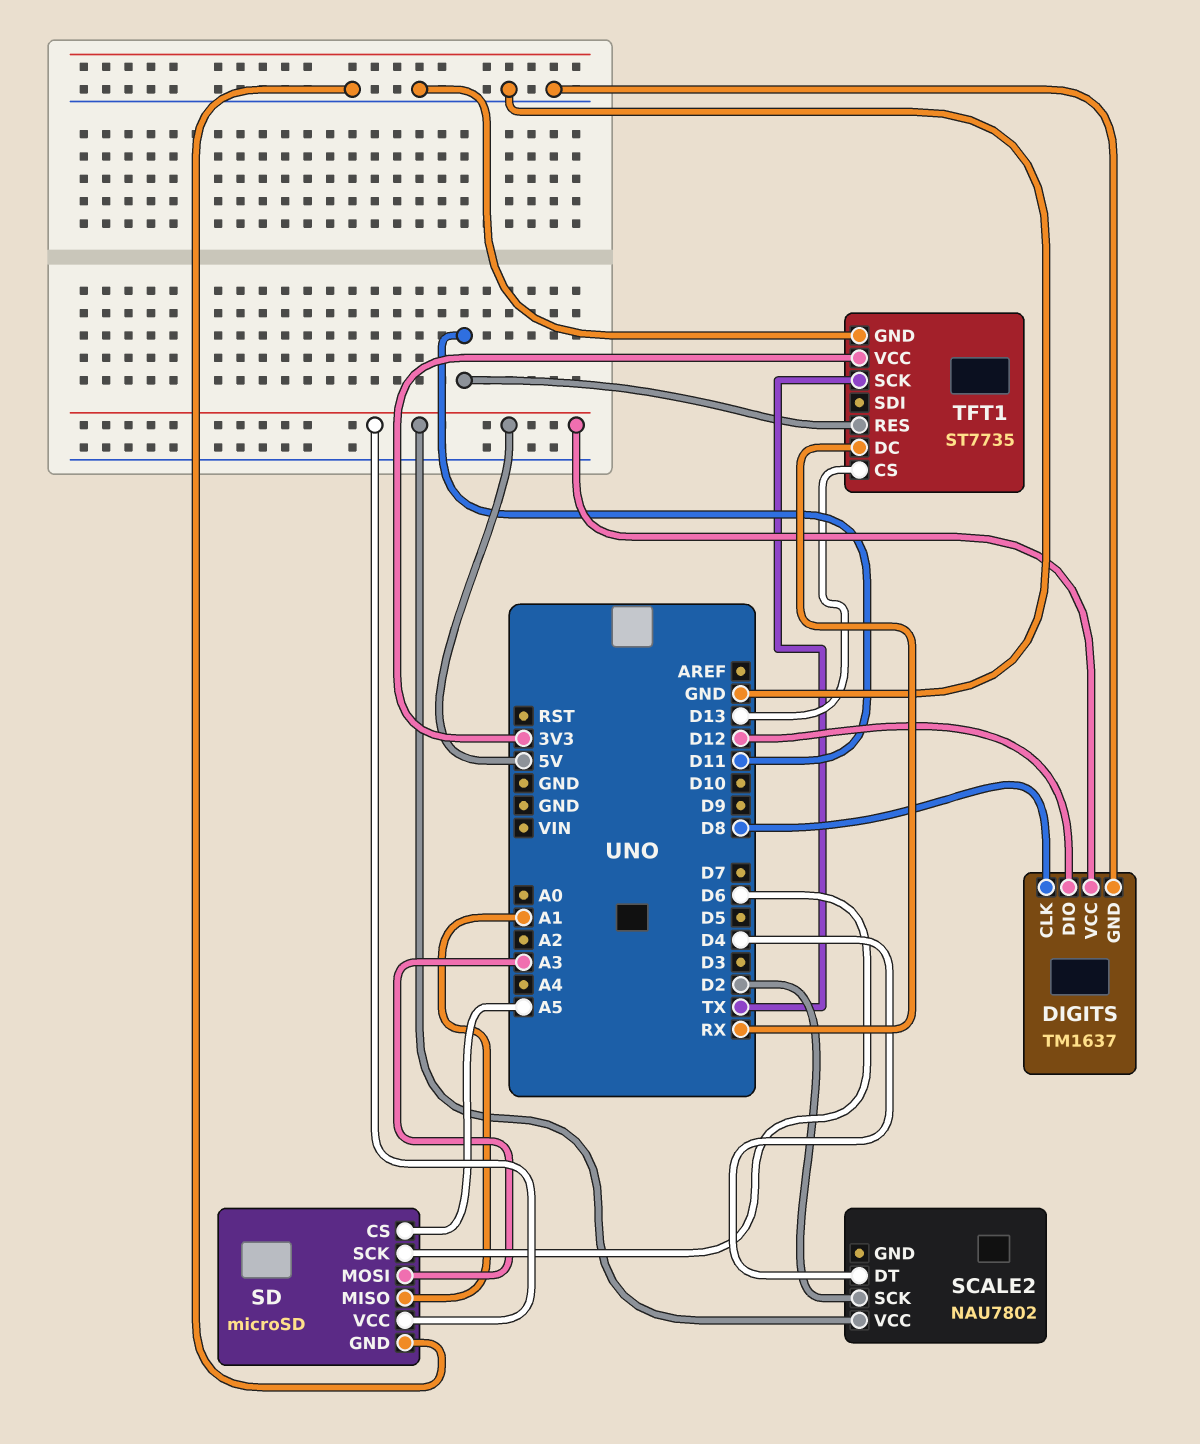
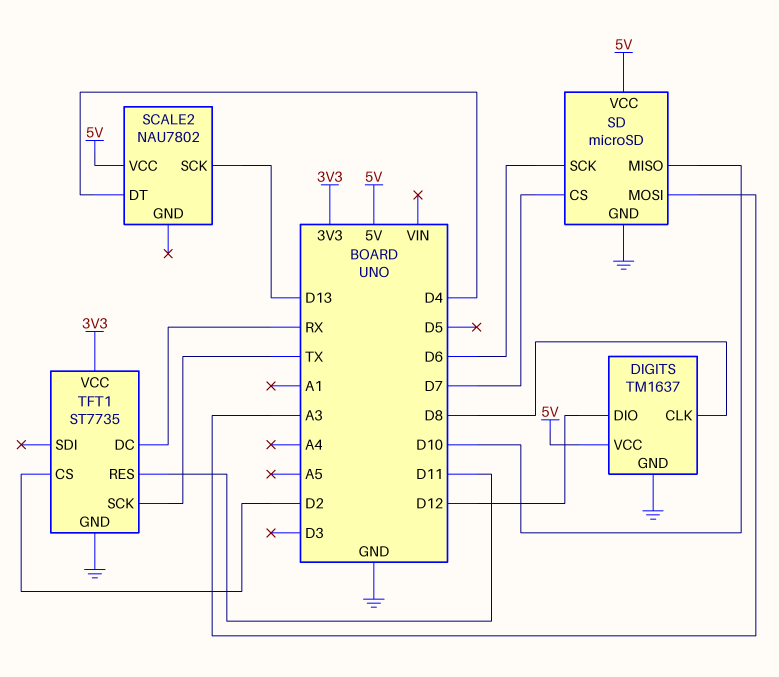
SCALE2 pin SCK: D2 -> D13
SD pin CS: A5 -> D7
SD pin MISO: A1 -> D10
TFT1 pin CS: D13 -> D2

